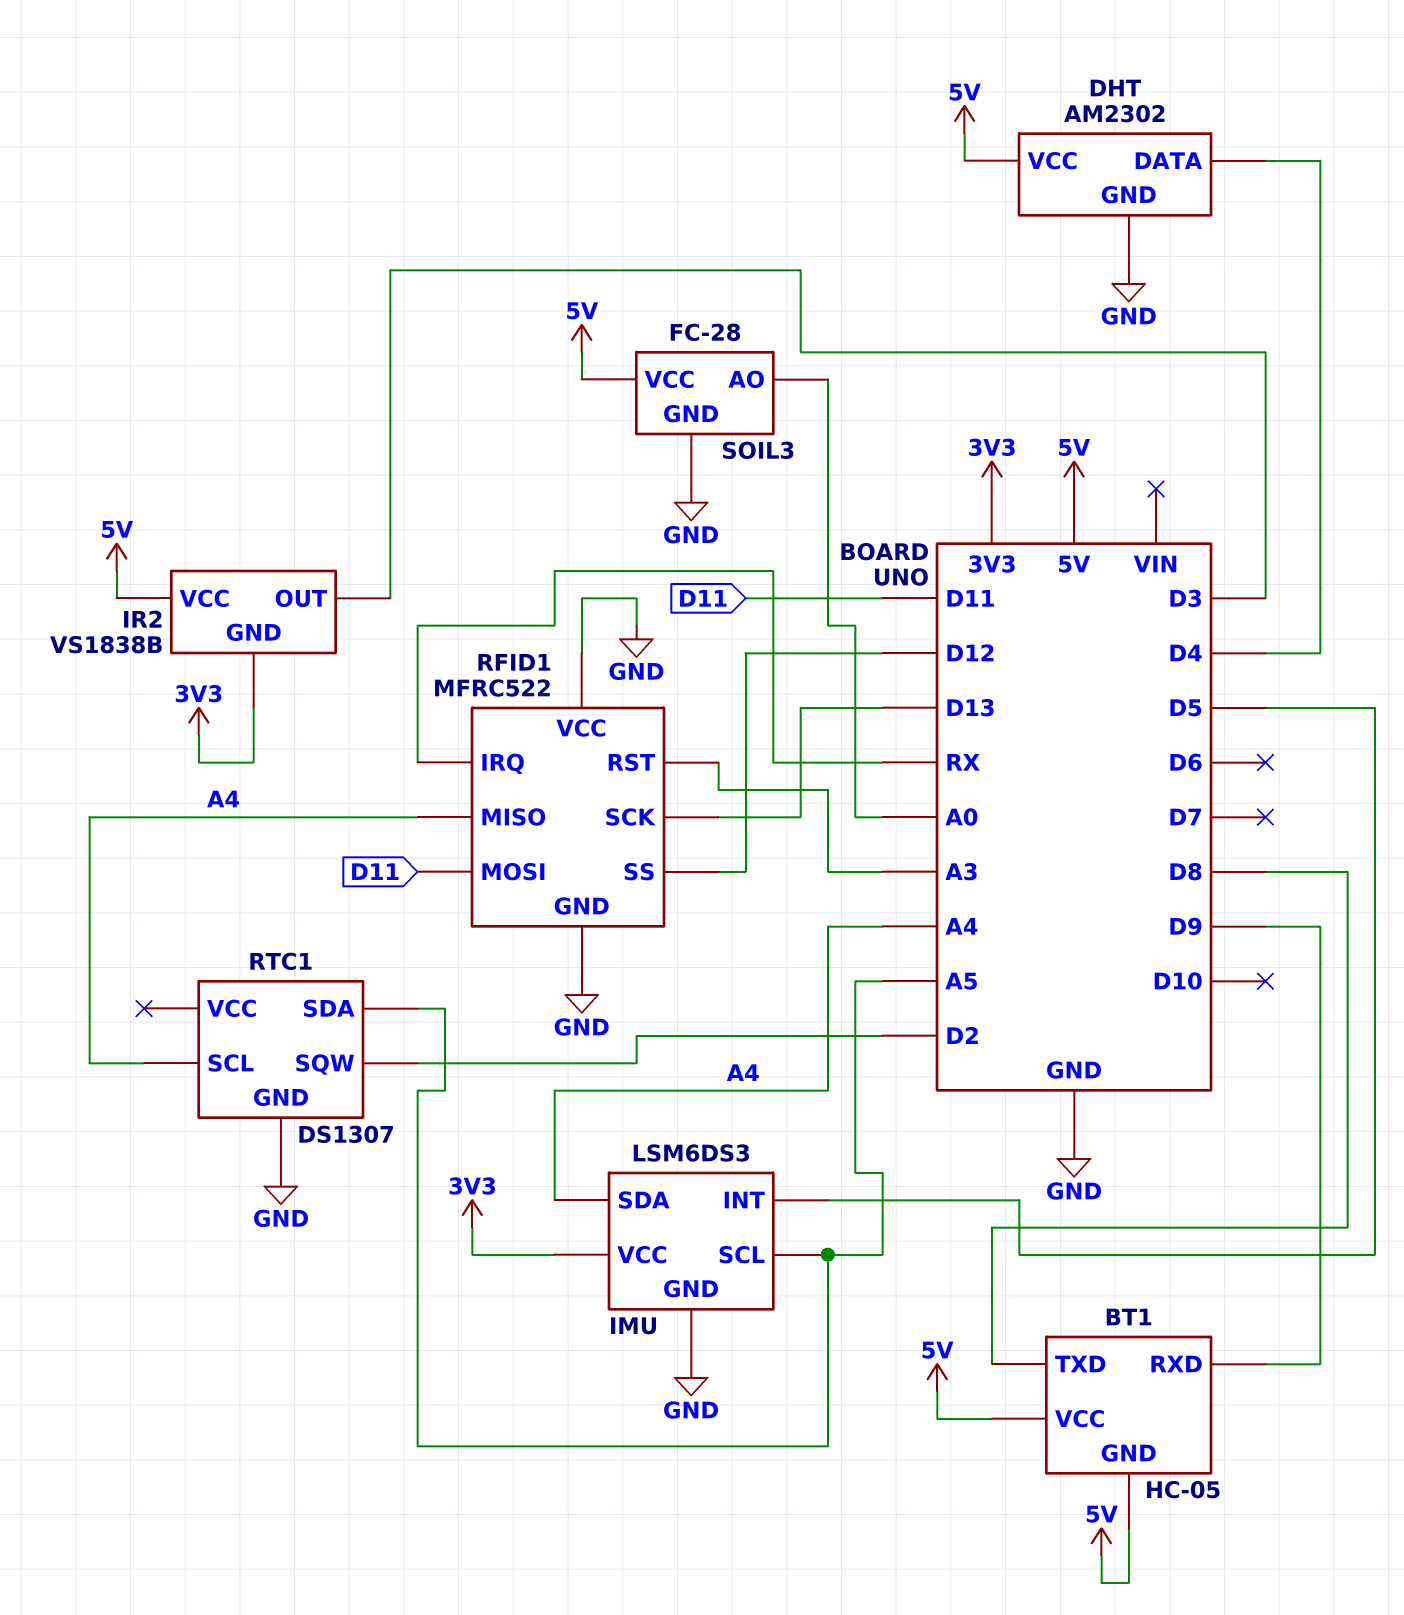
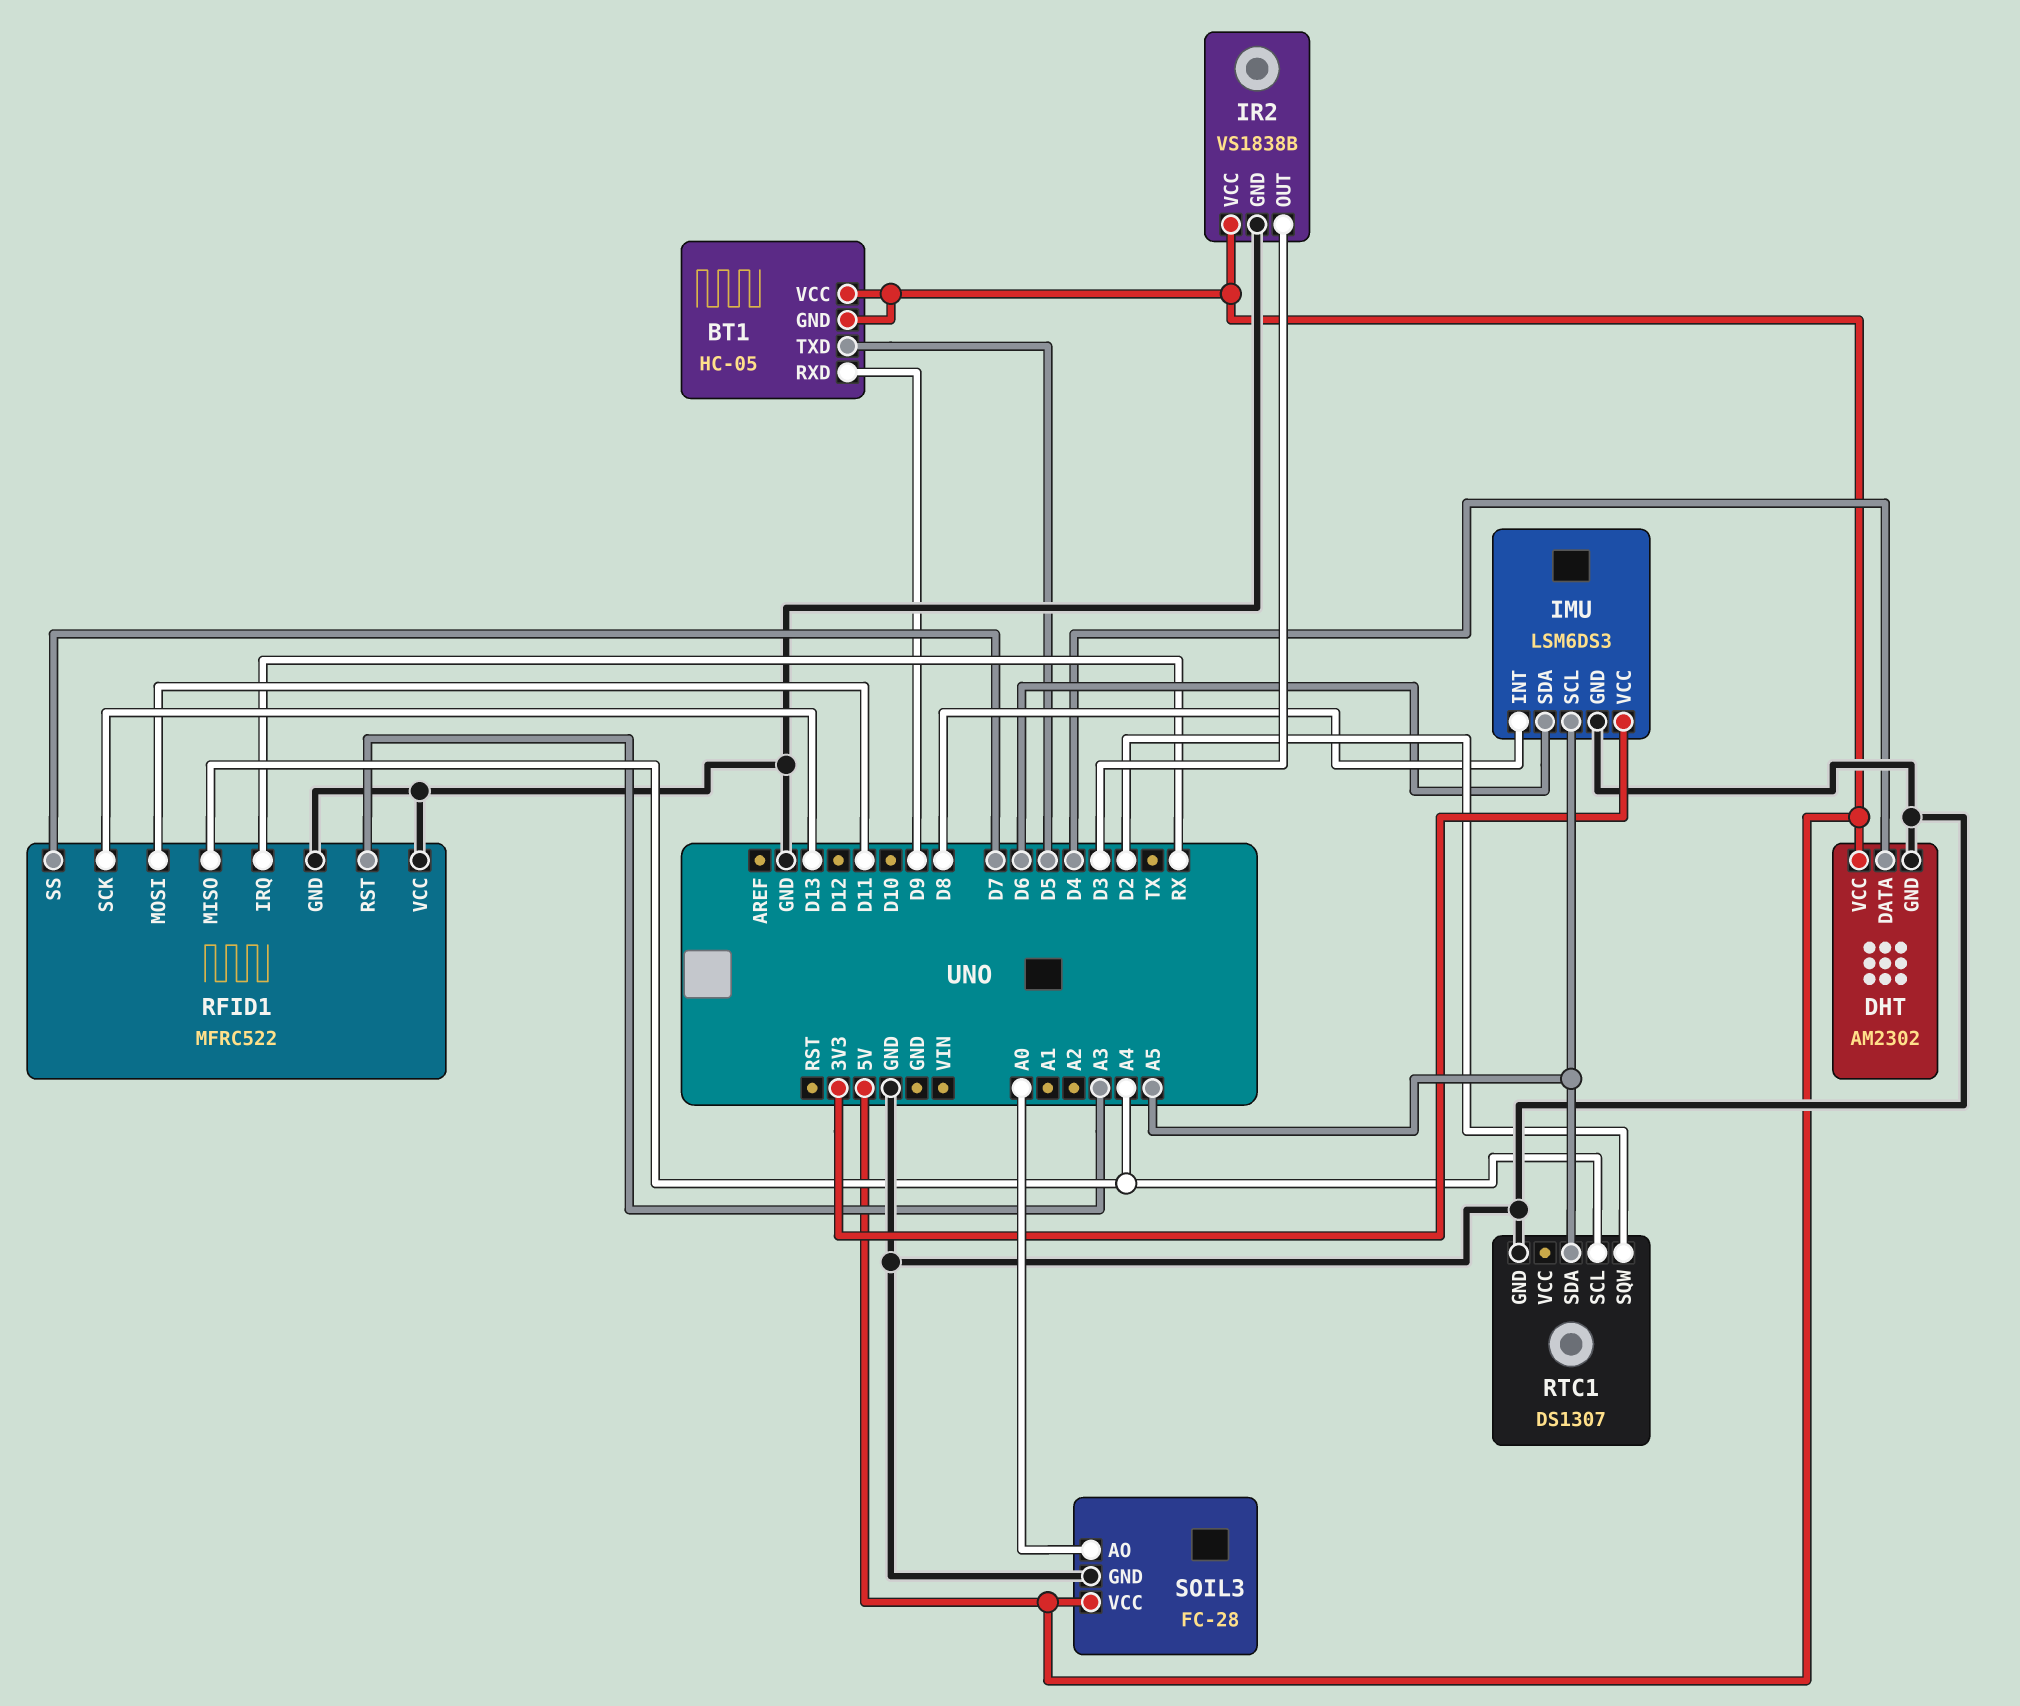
BT1 pin TXD: D8 -> D5
IMU pin INT: D5 -> D8
IMU pin SDA: A4 -> D6
IR2 pin GND: 3V3 -> GND
RFID1 pin SS: D12 -> D7

